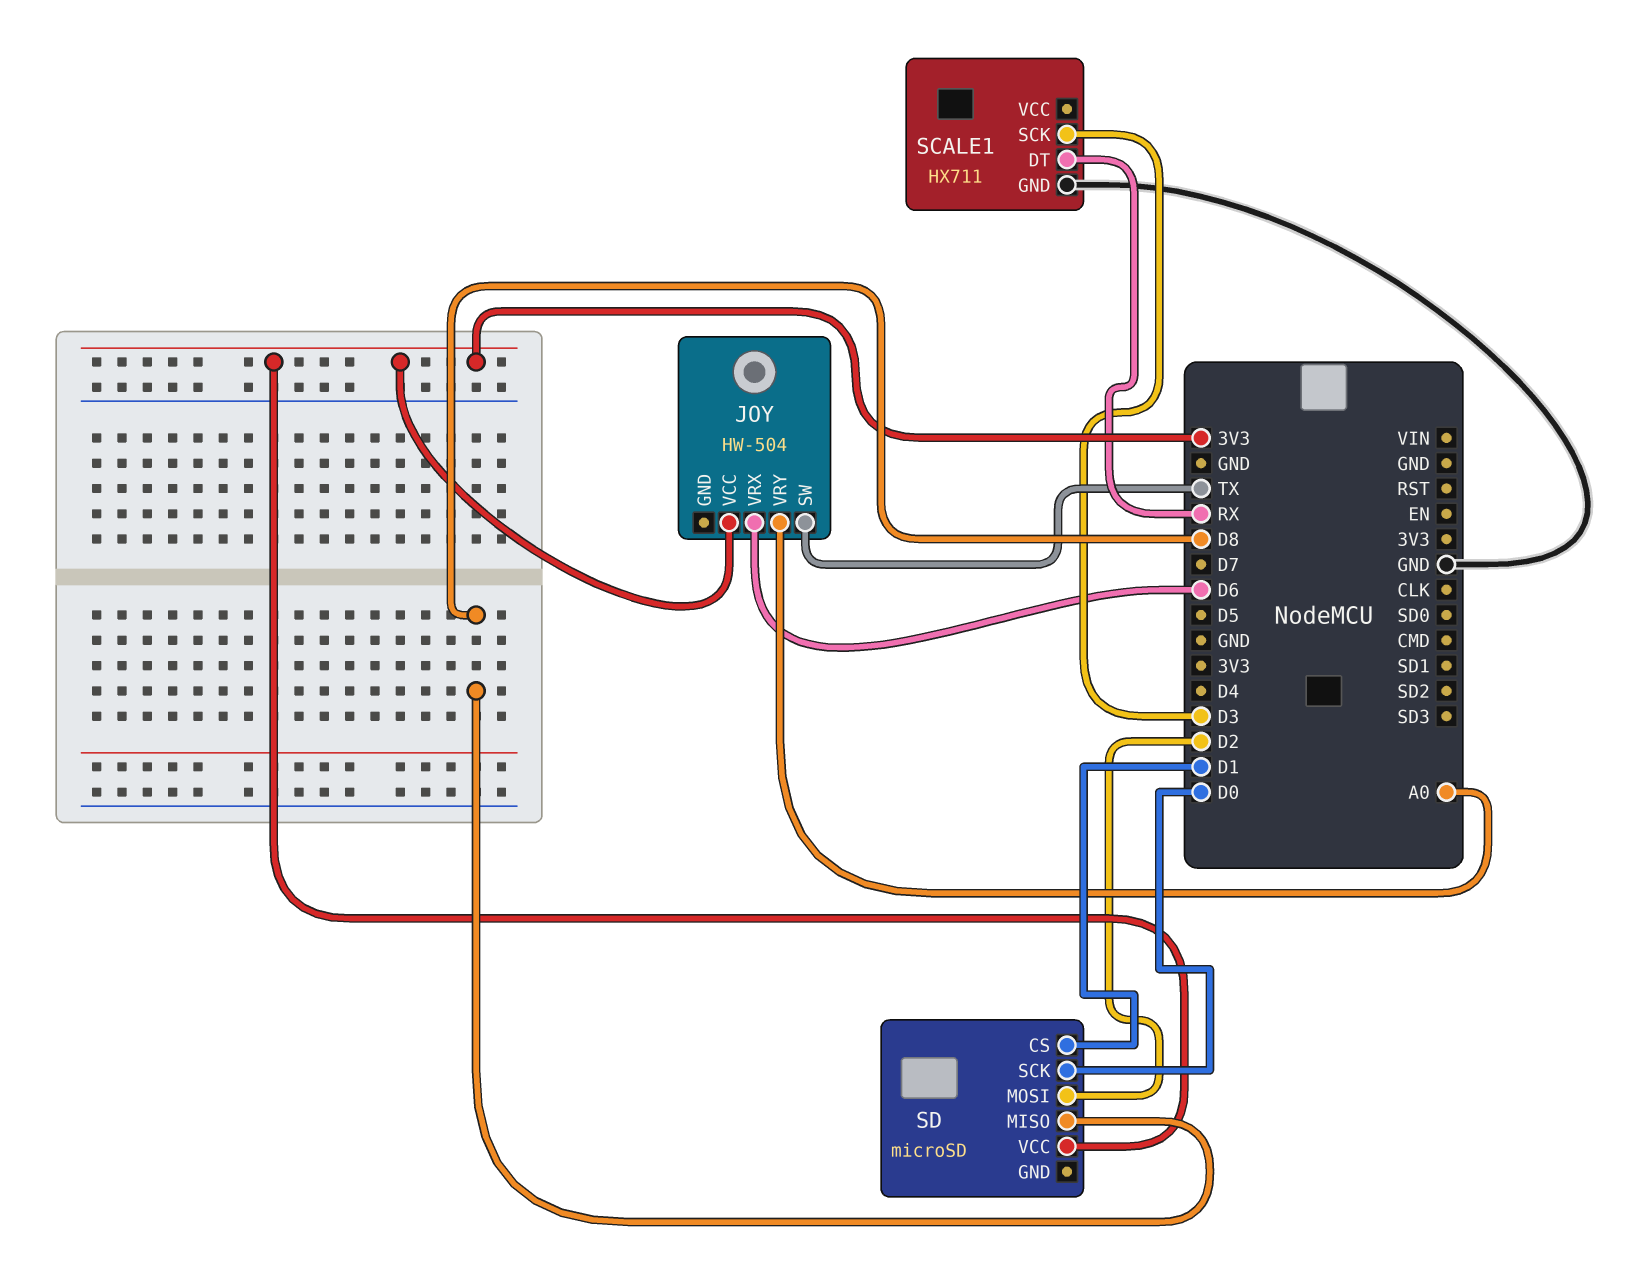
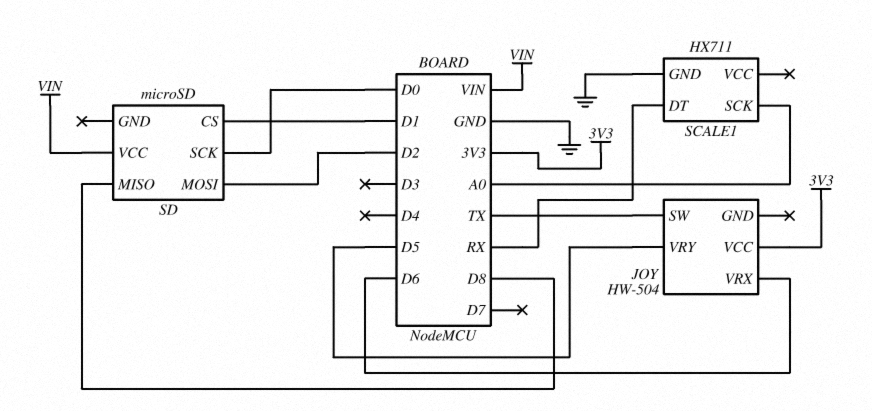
JOY pin VRY: A0 -> D5
SCALE1 pin SCK: D3 -> A0
SD pin VCC: 3V3 -> VIN

